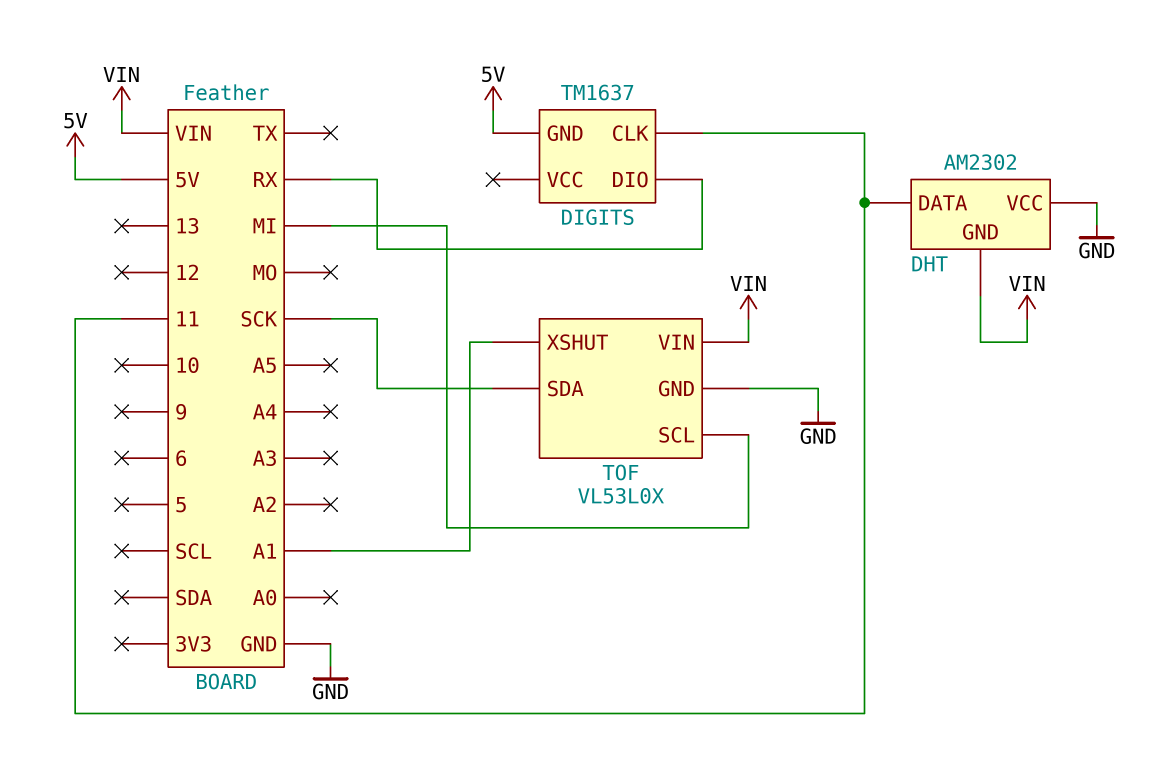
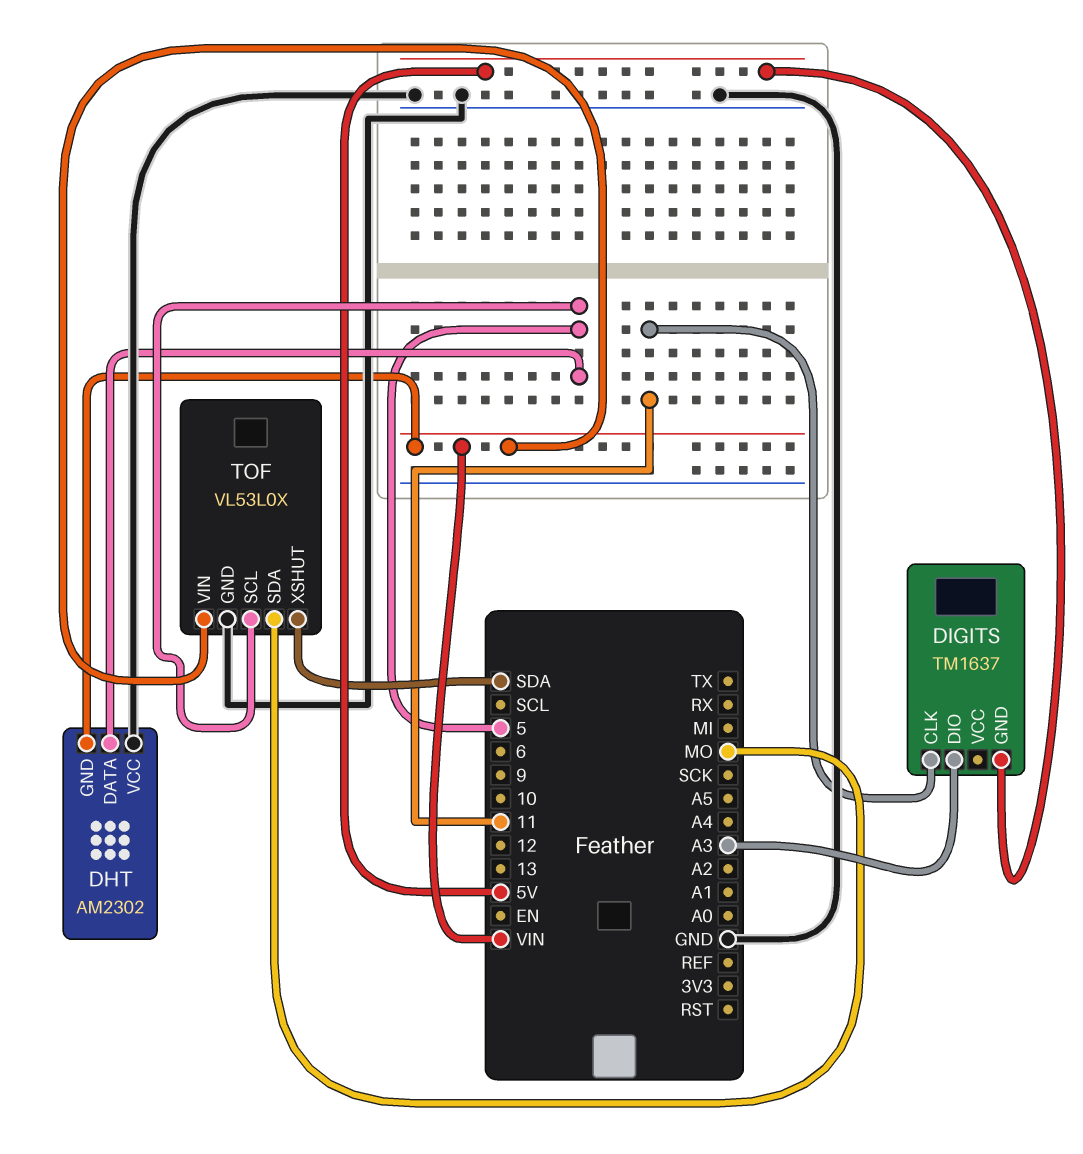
DHT pin DATA: 11 -> 5
DIGITS pin DIO: RX -> A3
TOF pin SCL: MI -> 5
TOF pin SDA: SCK -> MO
TOF pin XSHUT: A1 -> SDA

